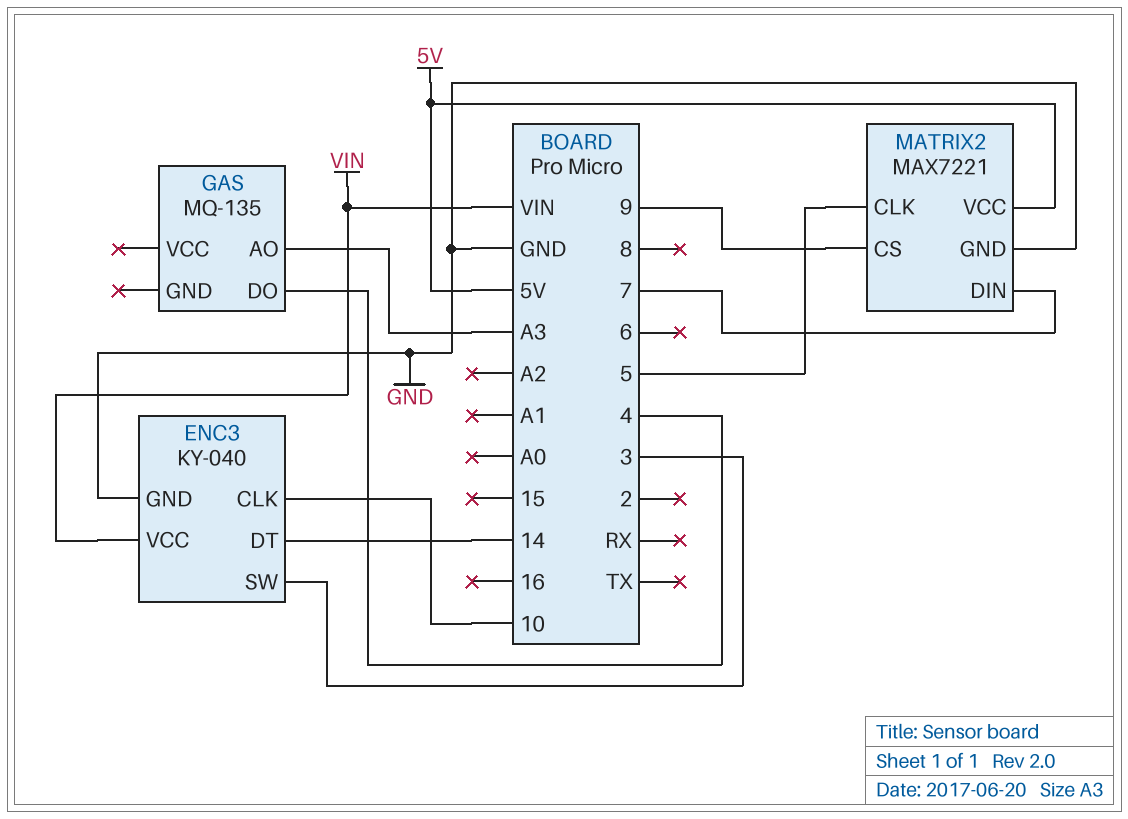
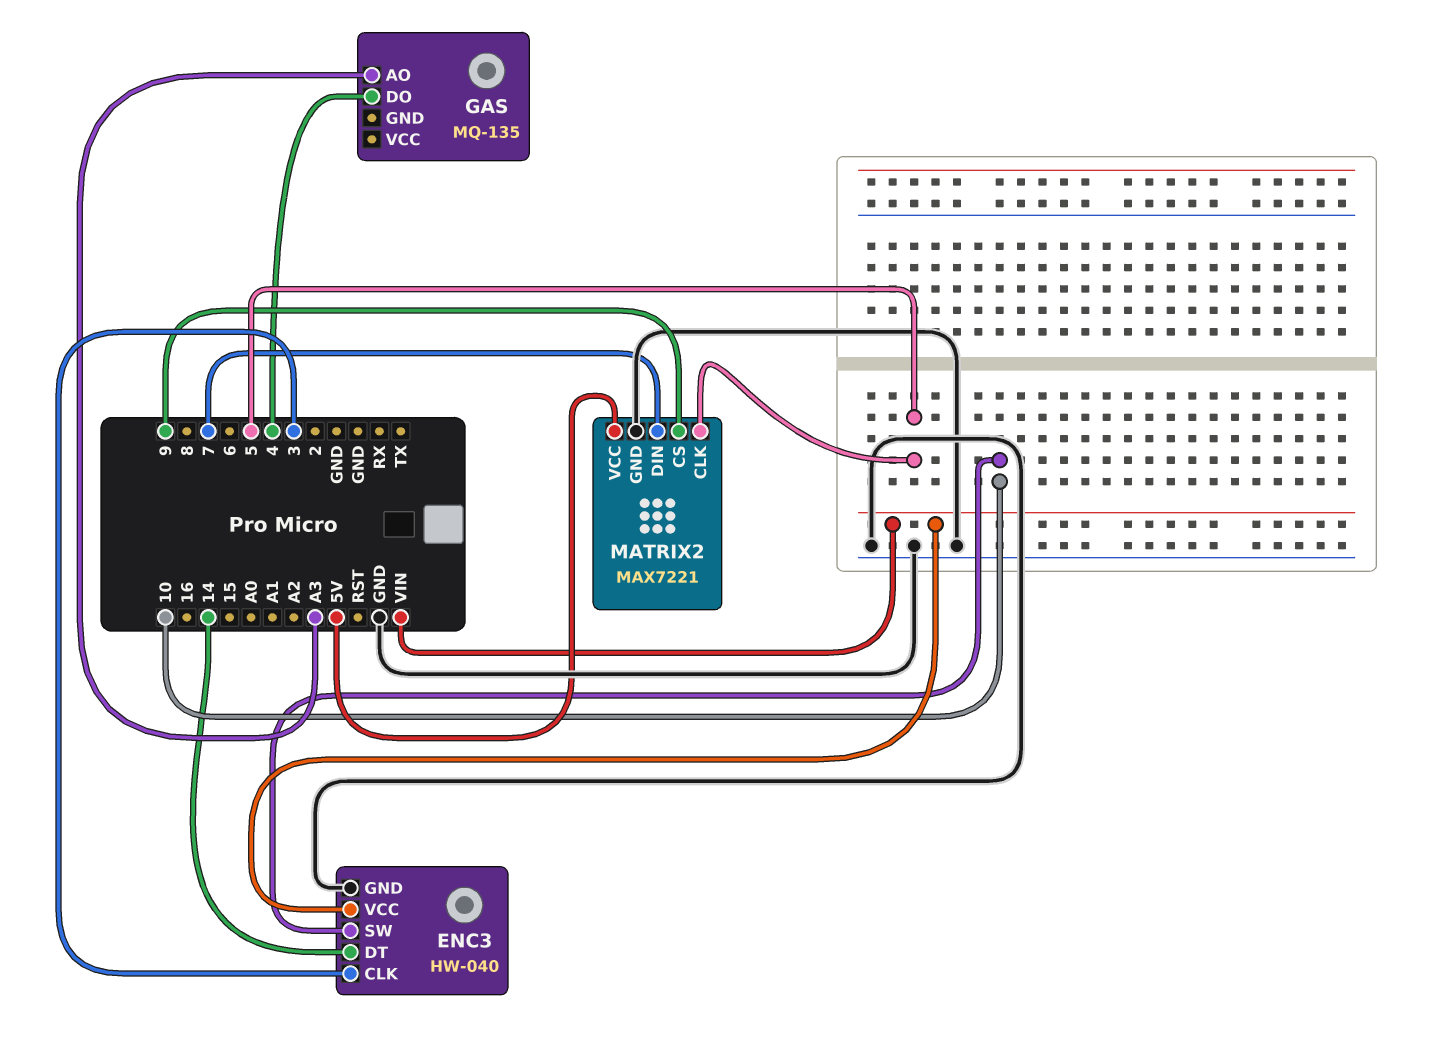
ENC3: KY-040 -> HW-040
ENC3 pin CLK: 10 -> 3
ENC3 pin SW: 3 -> 10

